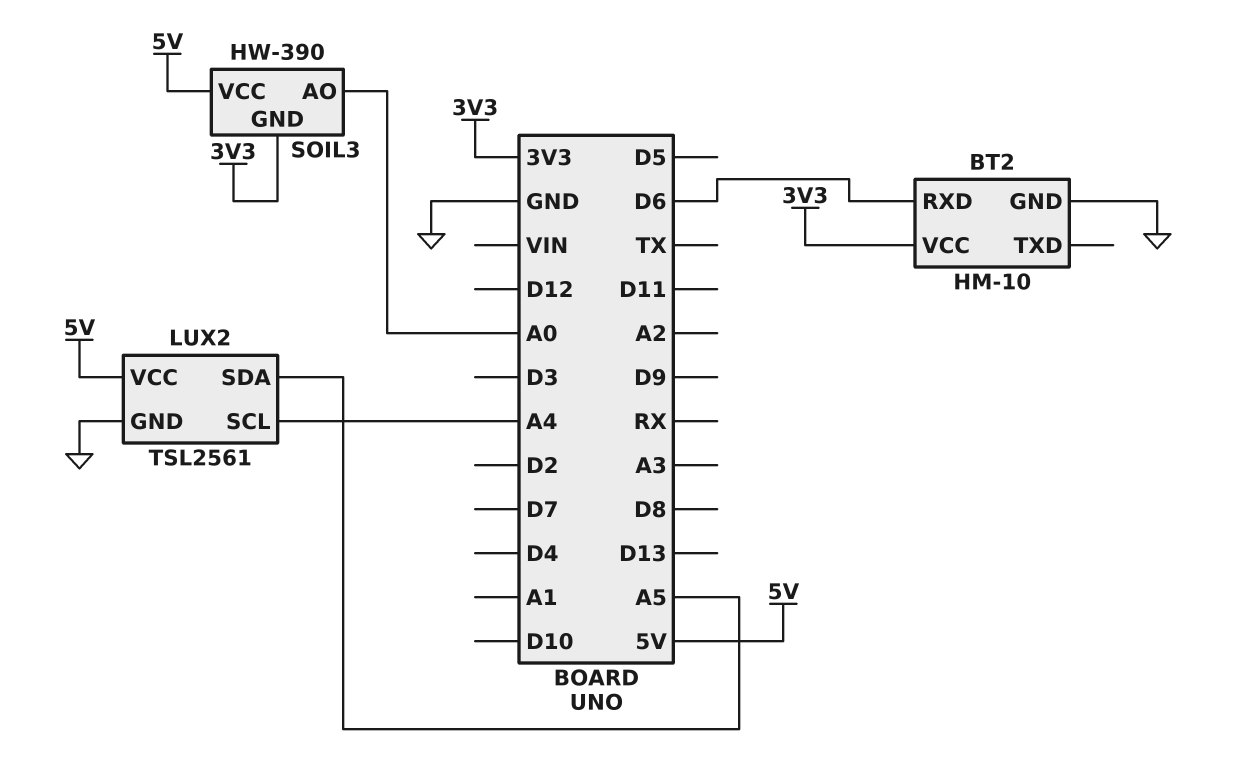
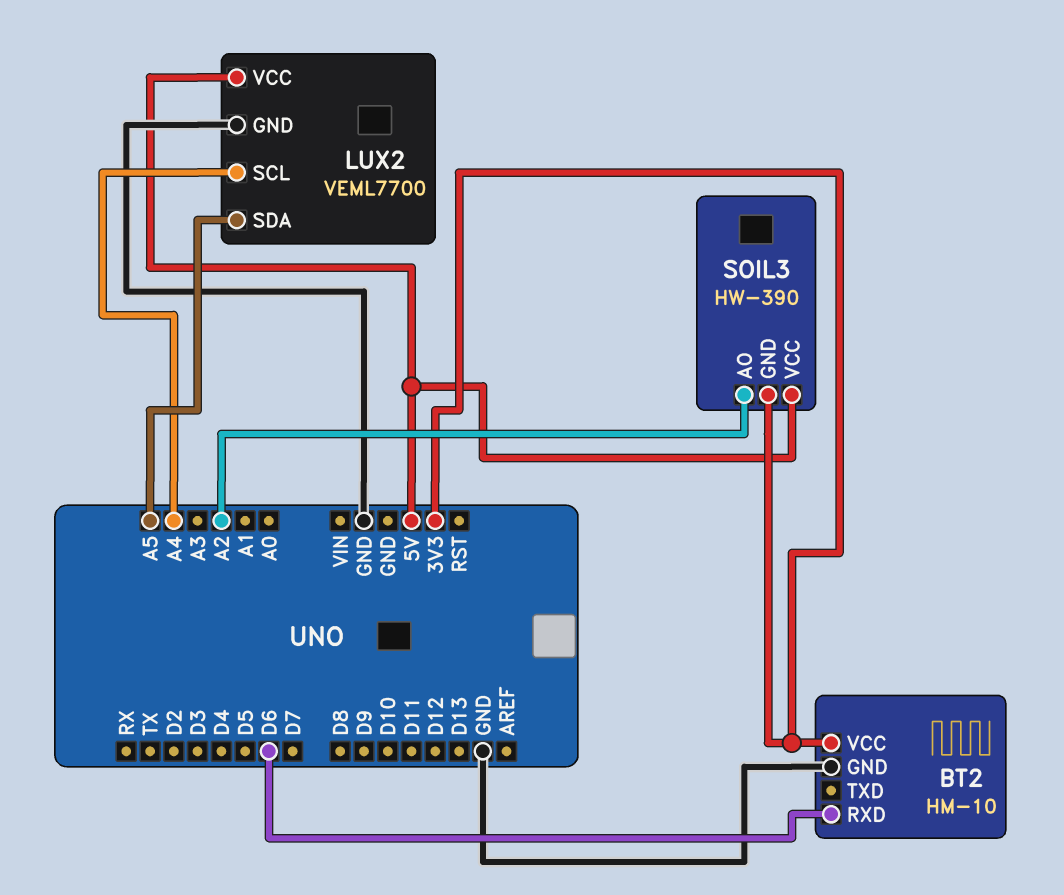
LUX2: TSL2561 -> VEML7700
SOIL3 pin AO: A0 -> A2

